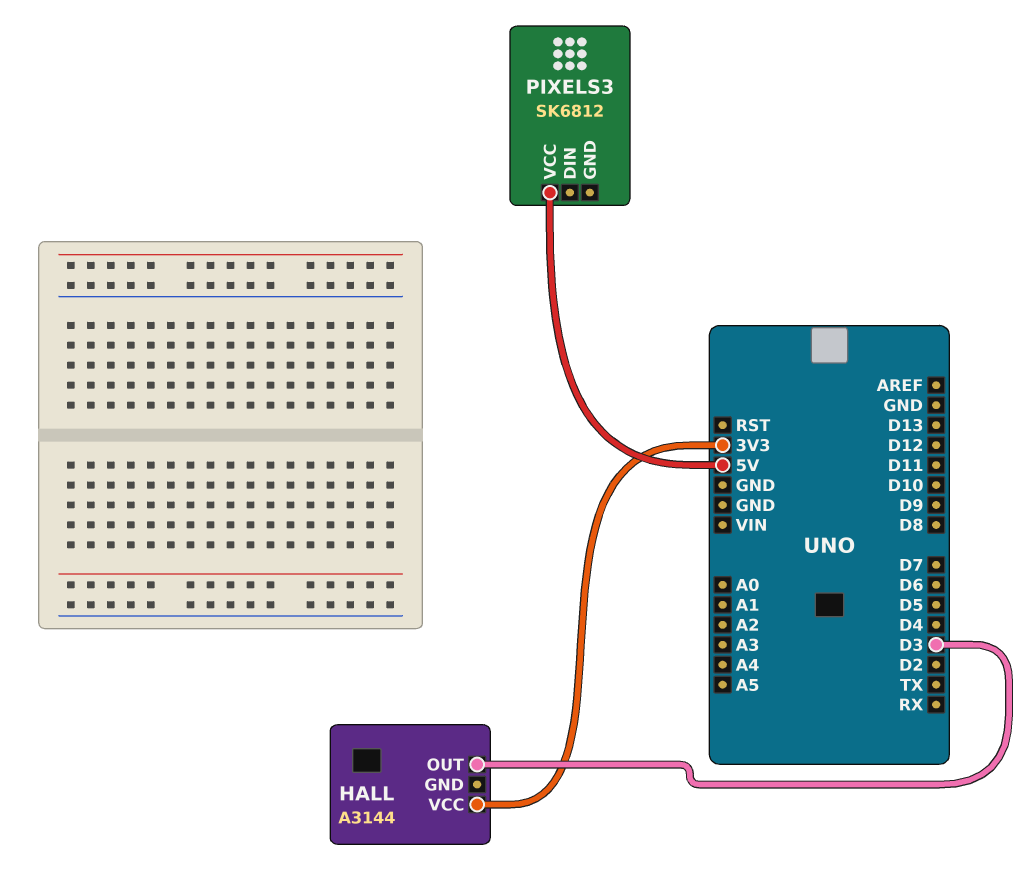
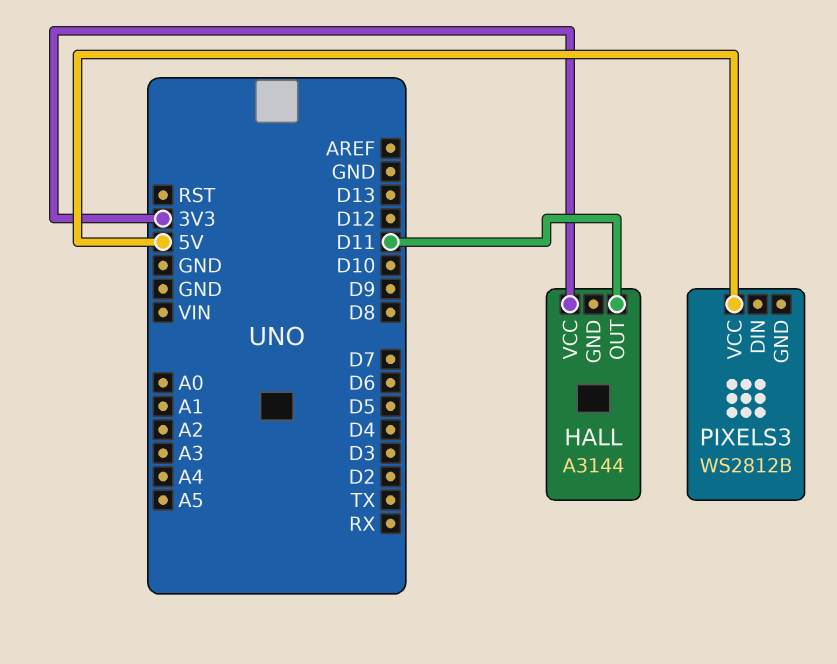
HALL pin OUT: D3 -> D11
PIXELS3: SK6812 -> WS2812B

